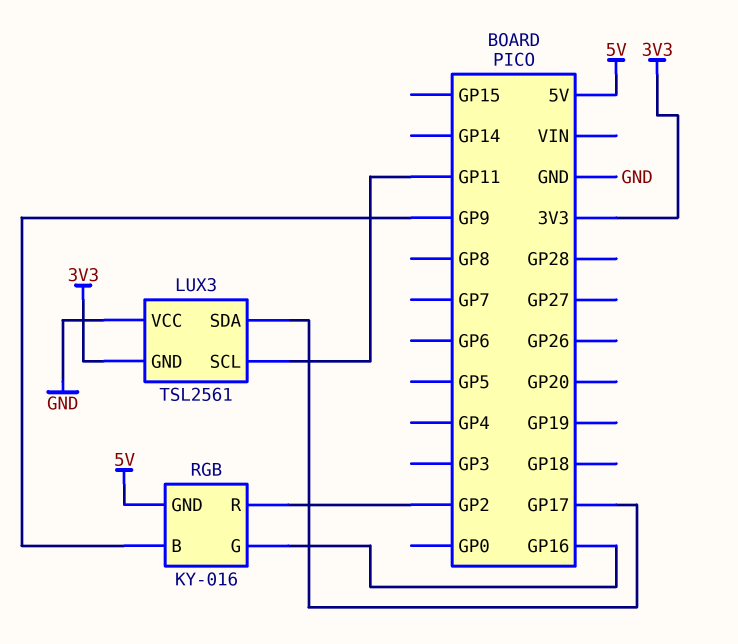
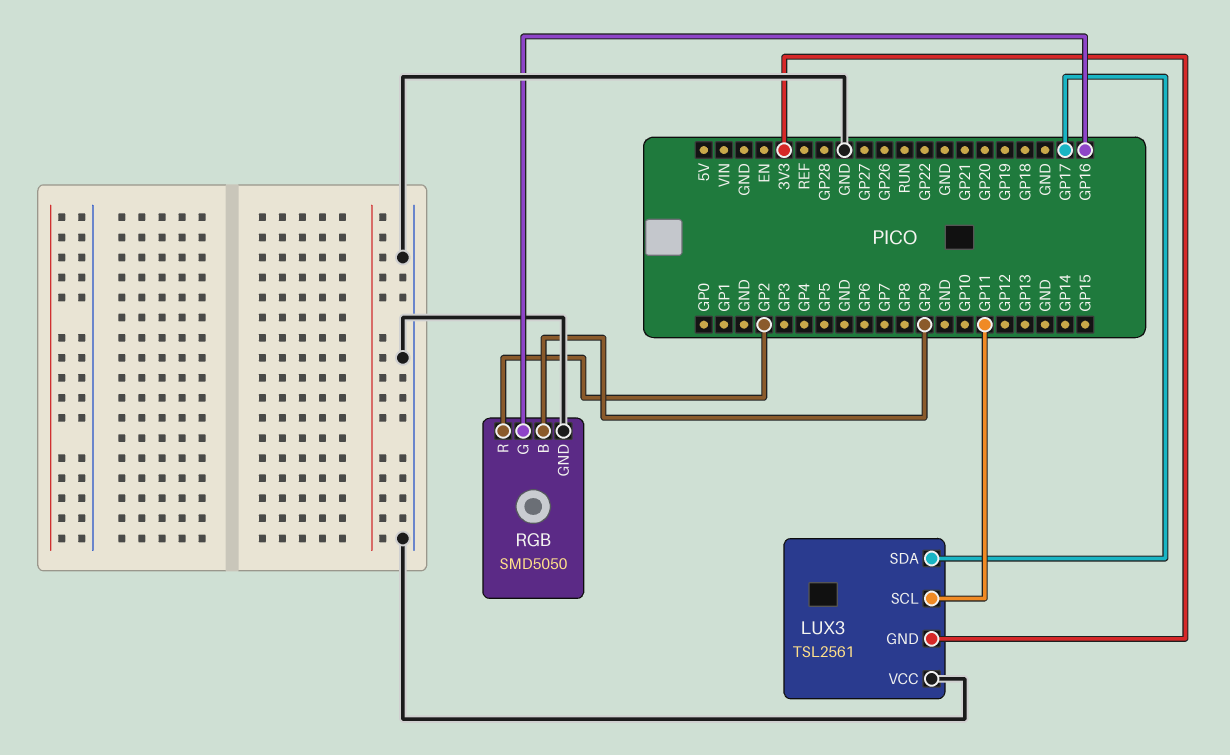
RGB: KY-016 -> SMD5050
RGB pin GND: 5V -> GND

